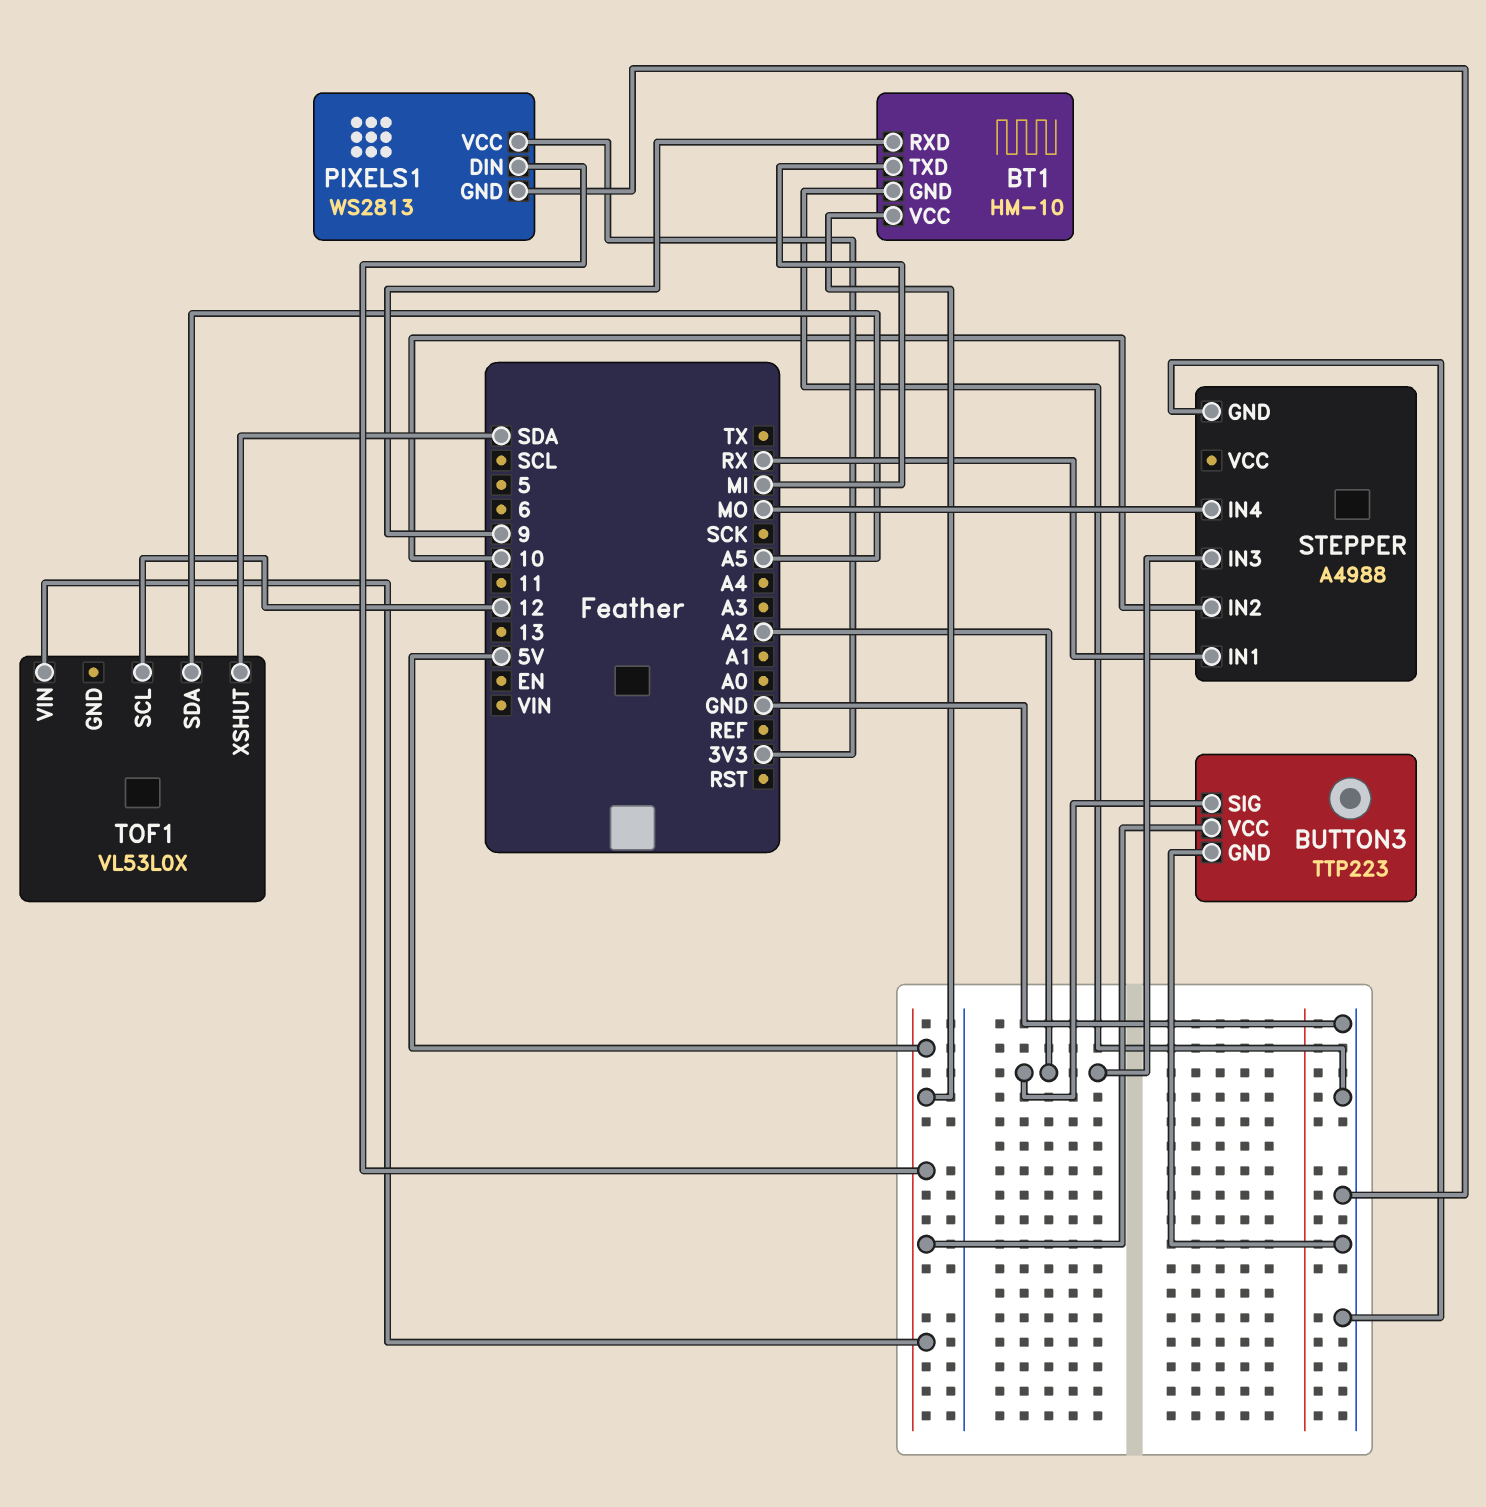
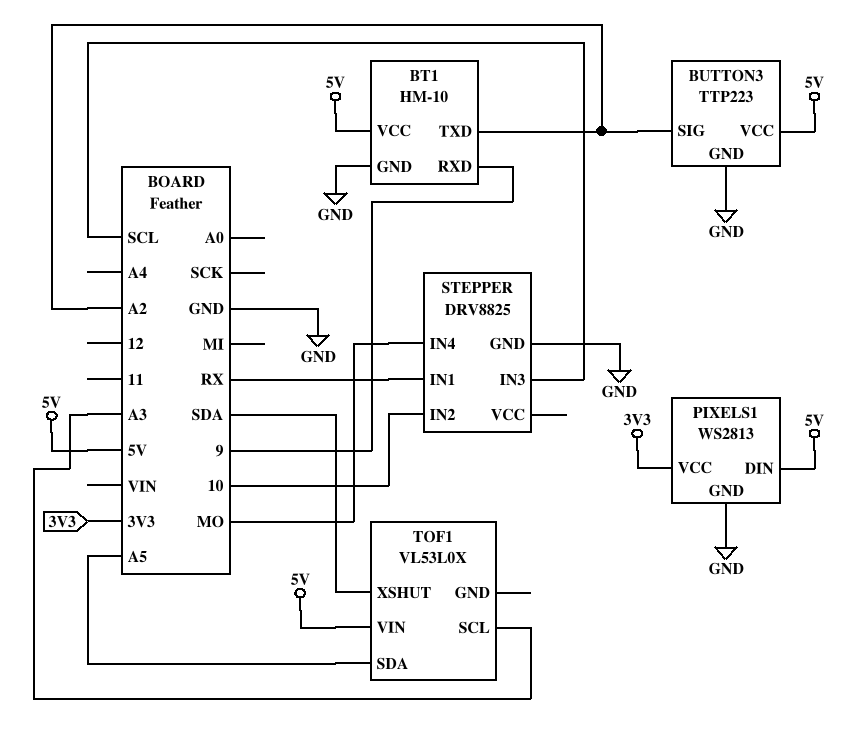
BT1 pin TXD: MI -> A2
STEPPER: A4988 -> DRV8825
STEPPER pin IN3: A2 -> SCL
TOF1 pin SCL: 12 -> A3

